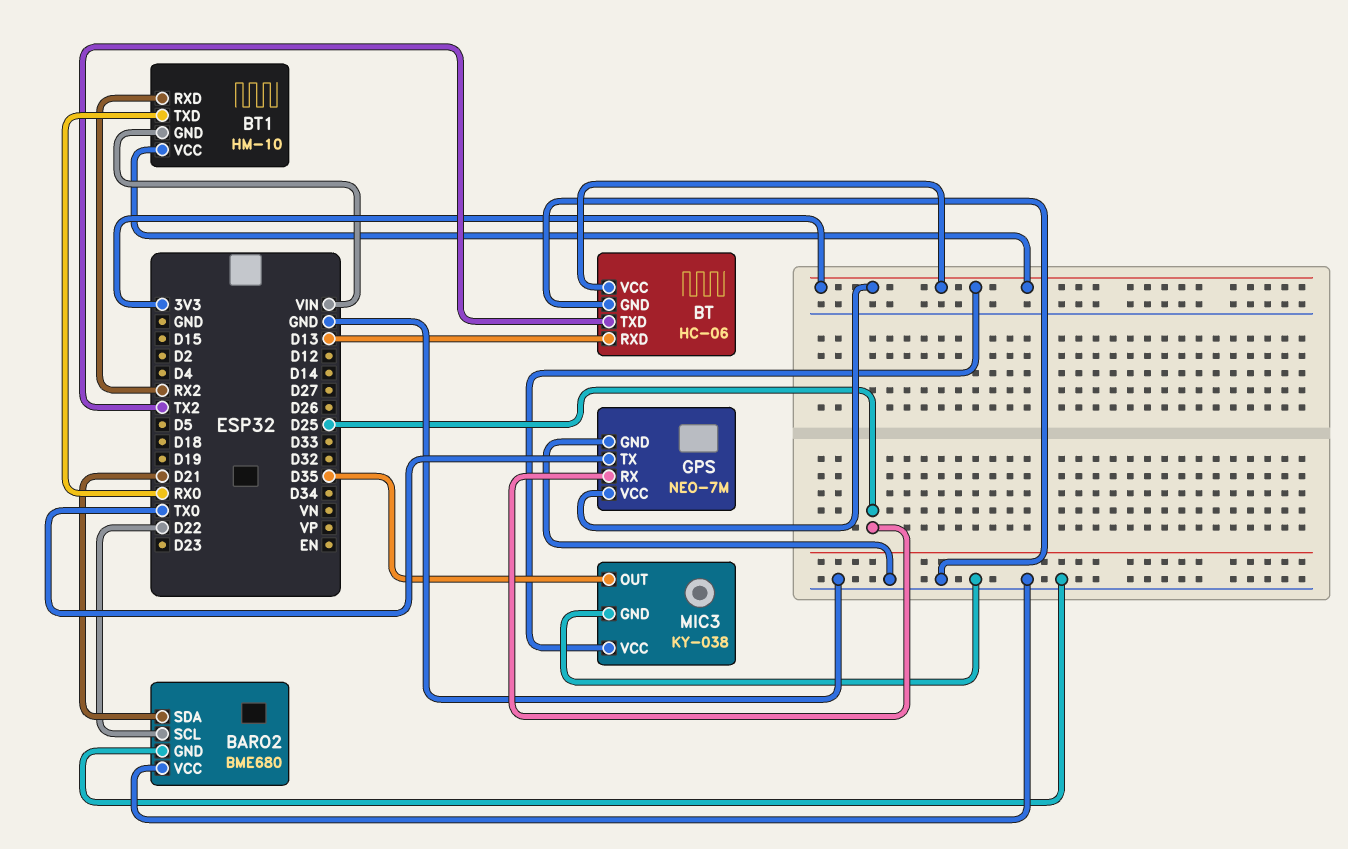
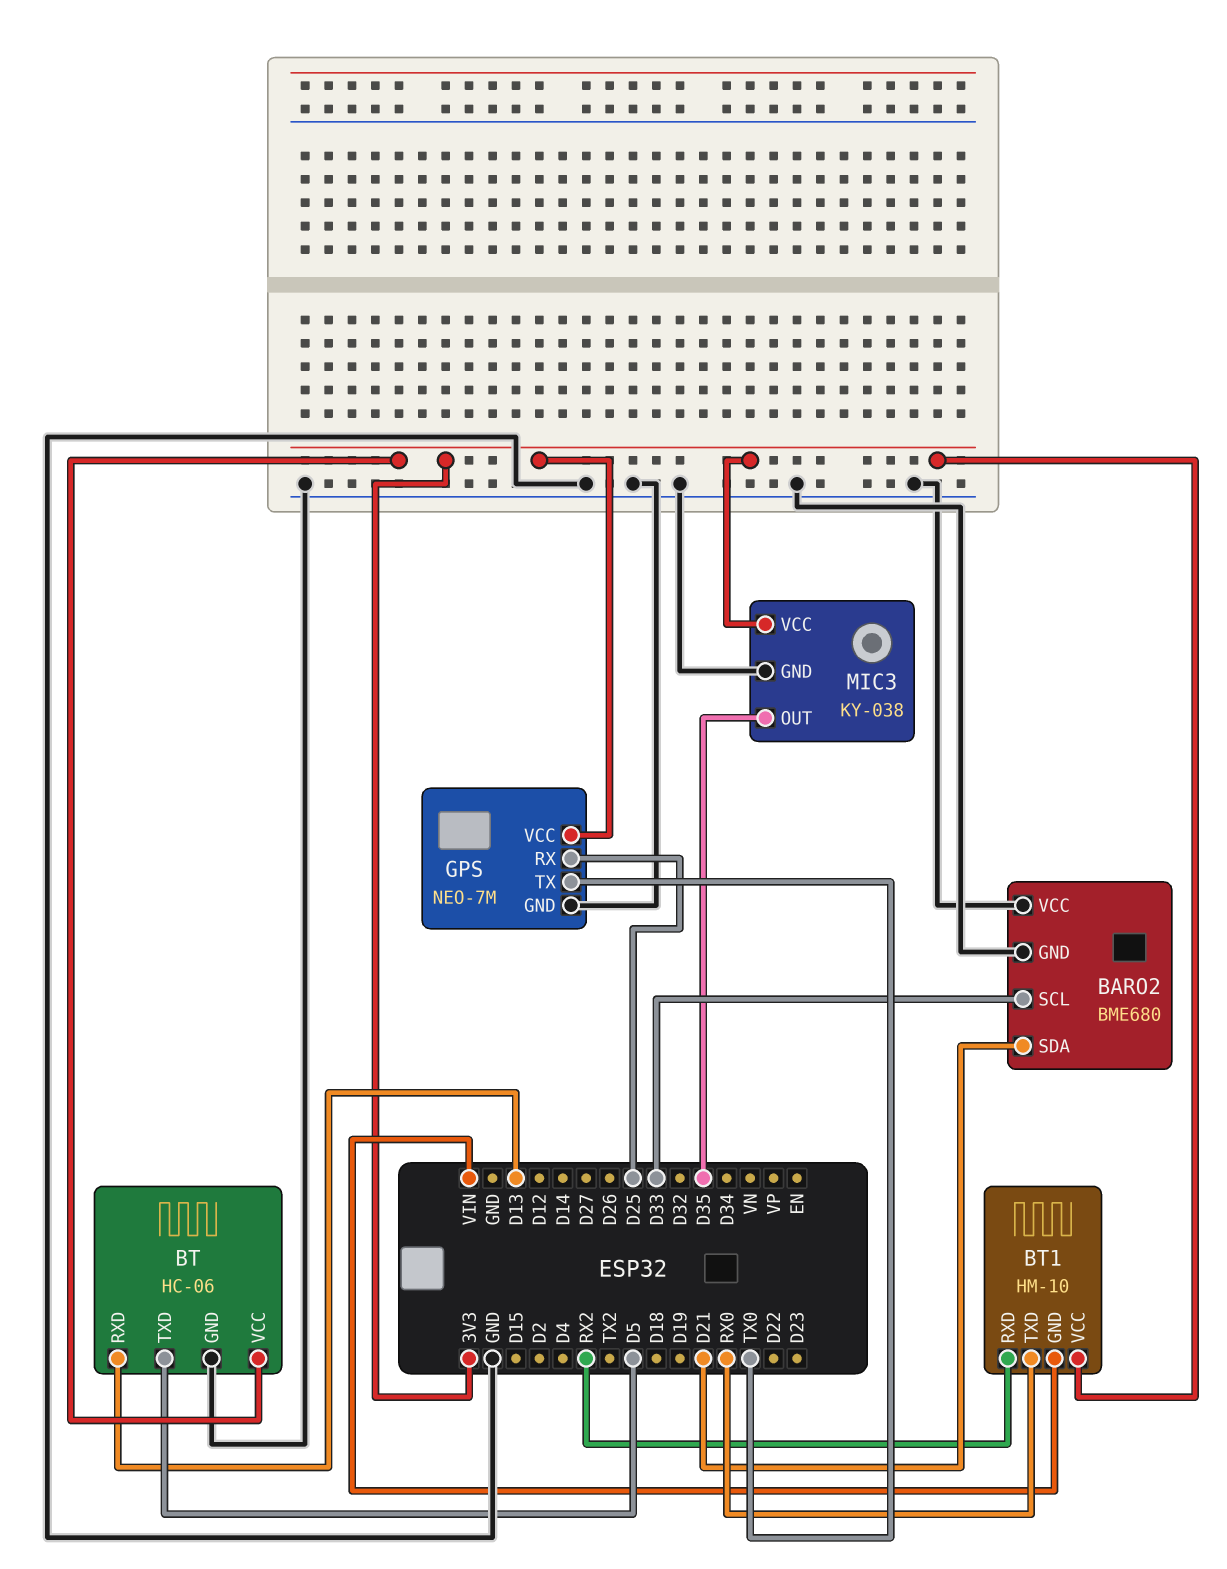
BARO2 pin SCL: D22 -> D33
BT pin TXD: TX2 -> D5

